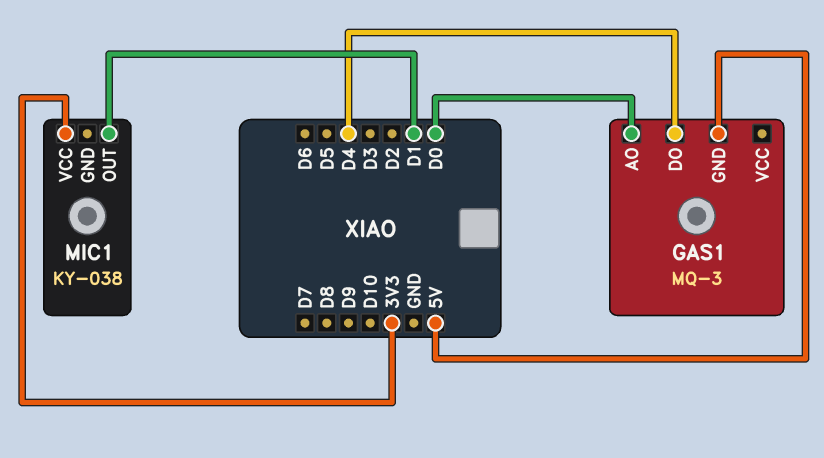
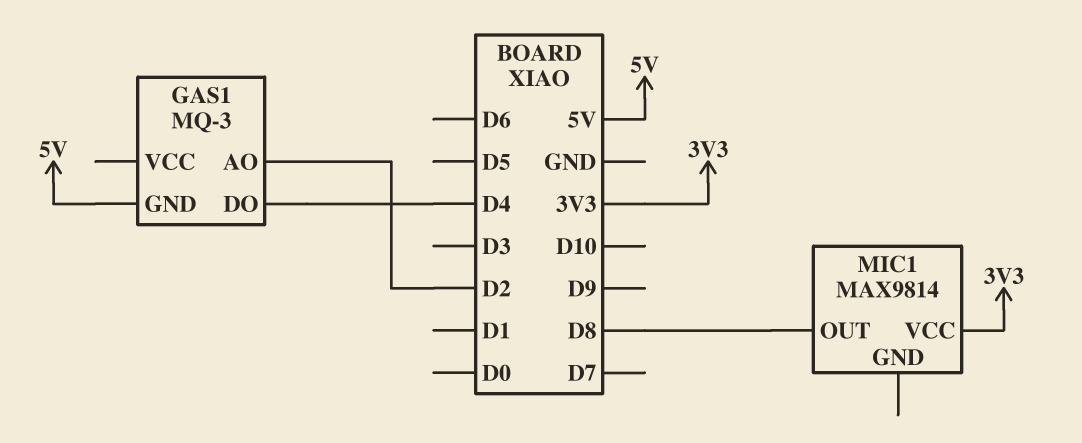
GAS1 pin AO: D0 -> D2
MIC1: KY-038 -> MAX9814
MIC1 pin OUT: D1 -> D8

